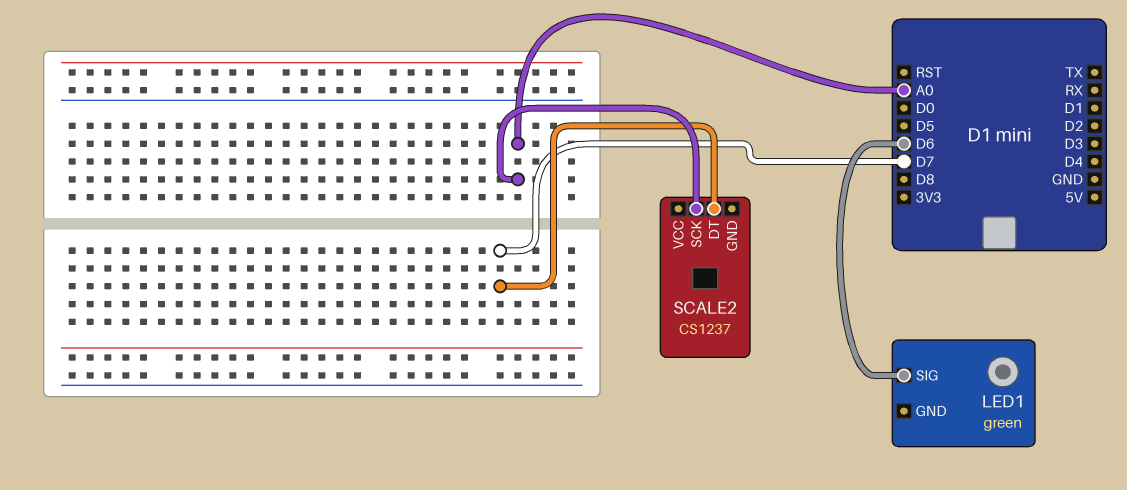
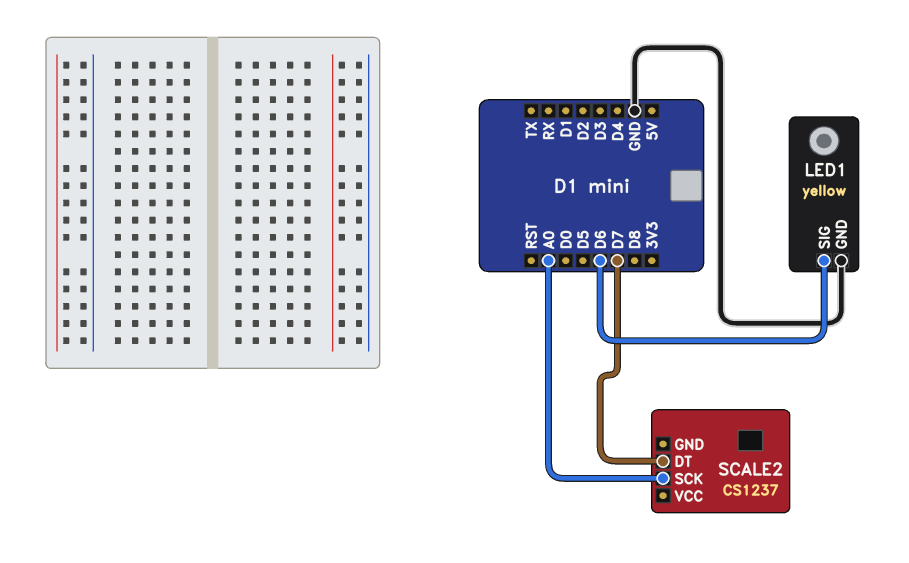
LED1: green -> yellow
LED1 pin GND: none -> GND

